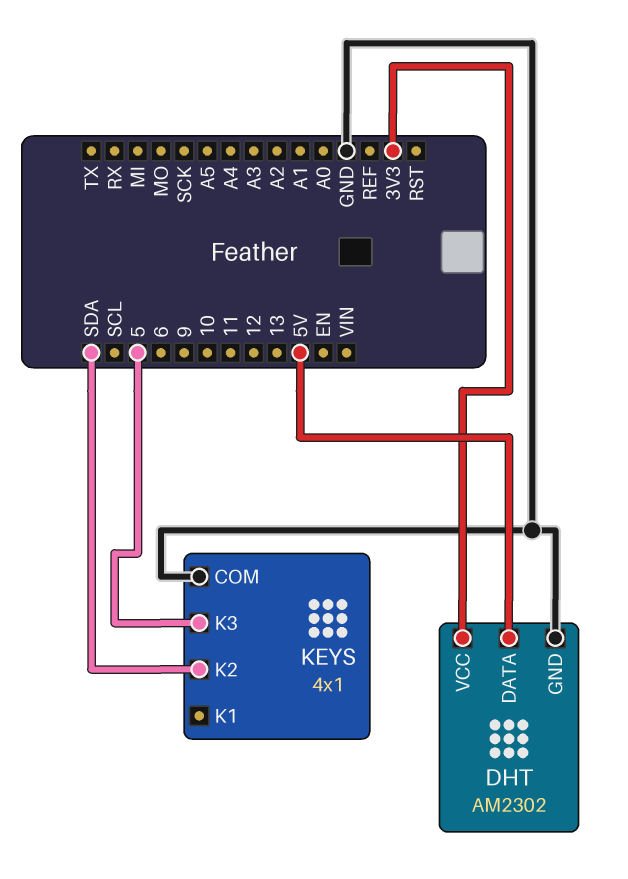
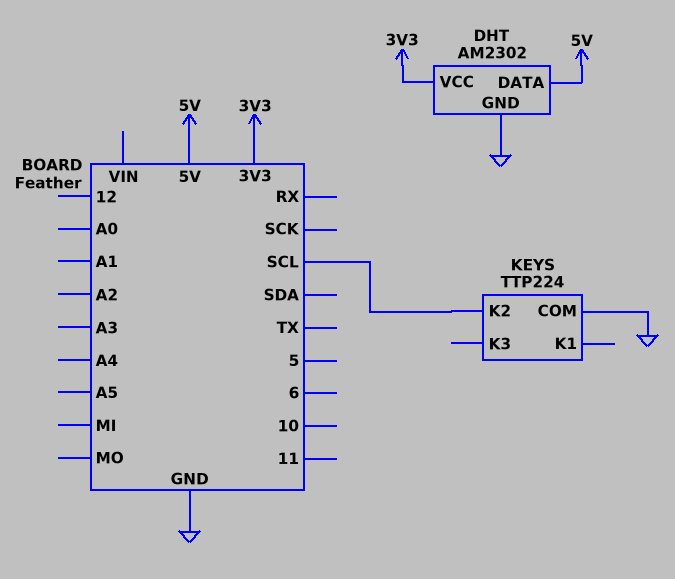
KEYS: 4x1 -> TTP224
KEYS pin K2: SDA -> SCL
KEYS pin K3: 5 -> none

